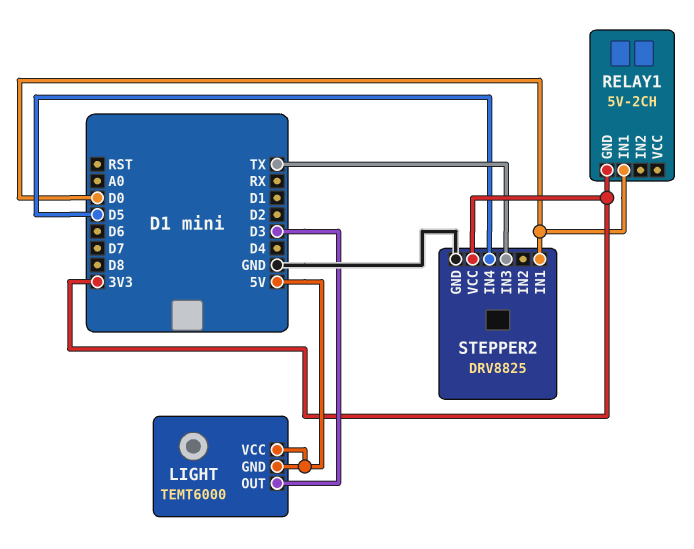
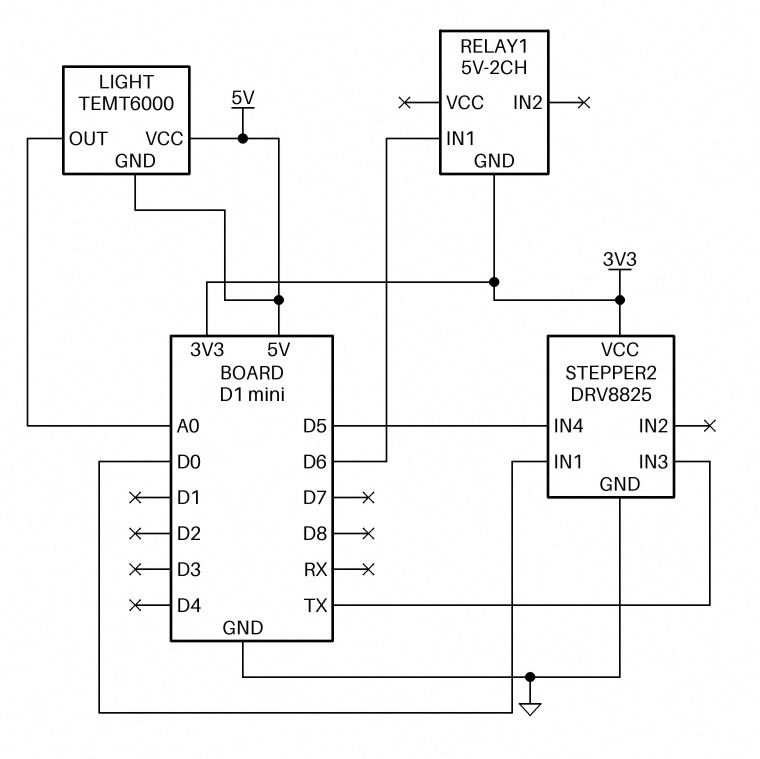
LIGHT pin OUT: D3 -> A0
RELAY1 pin IN1: D0 -> D6

